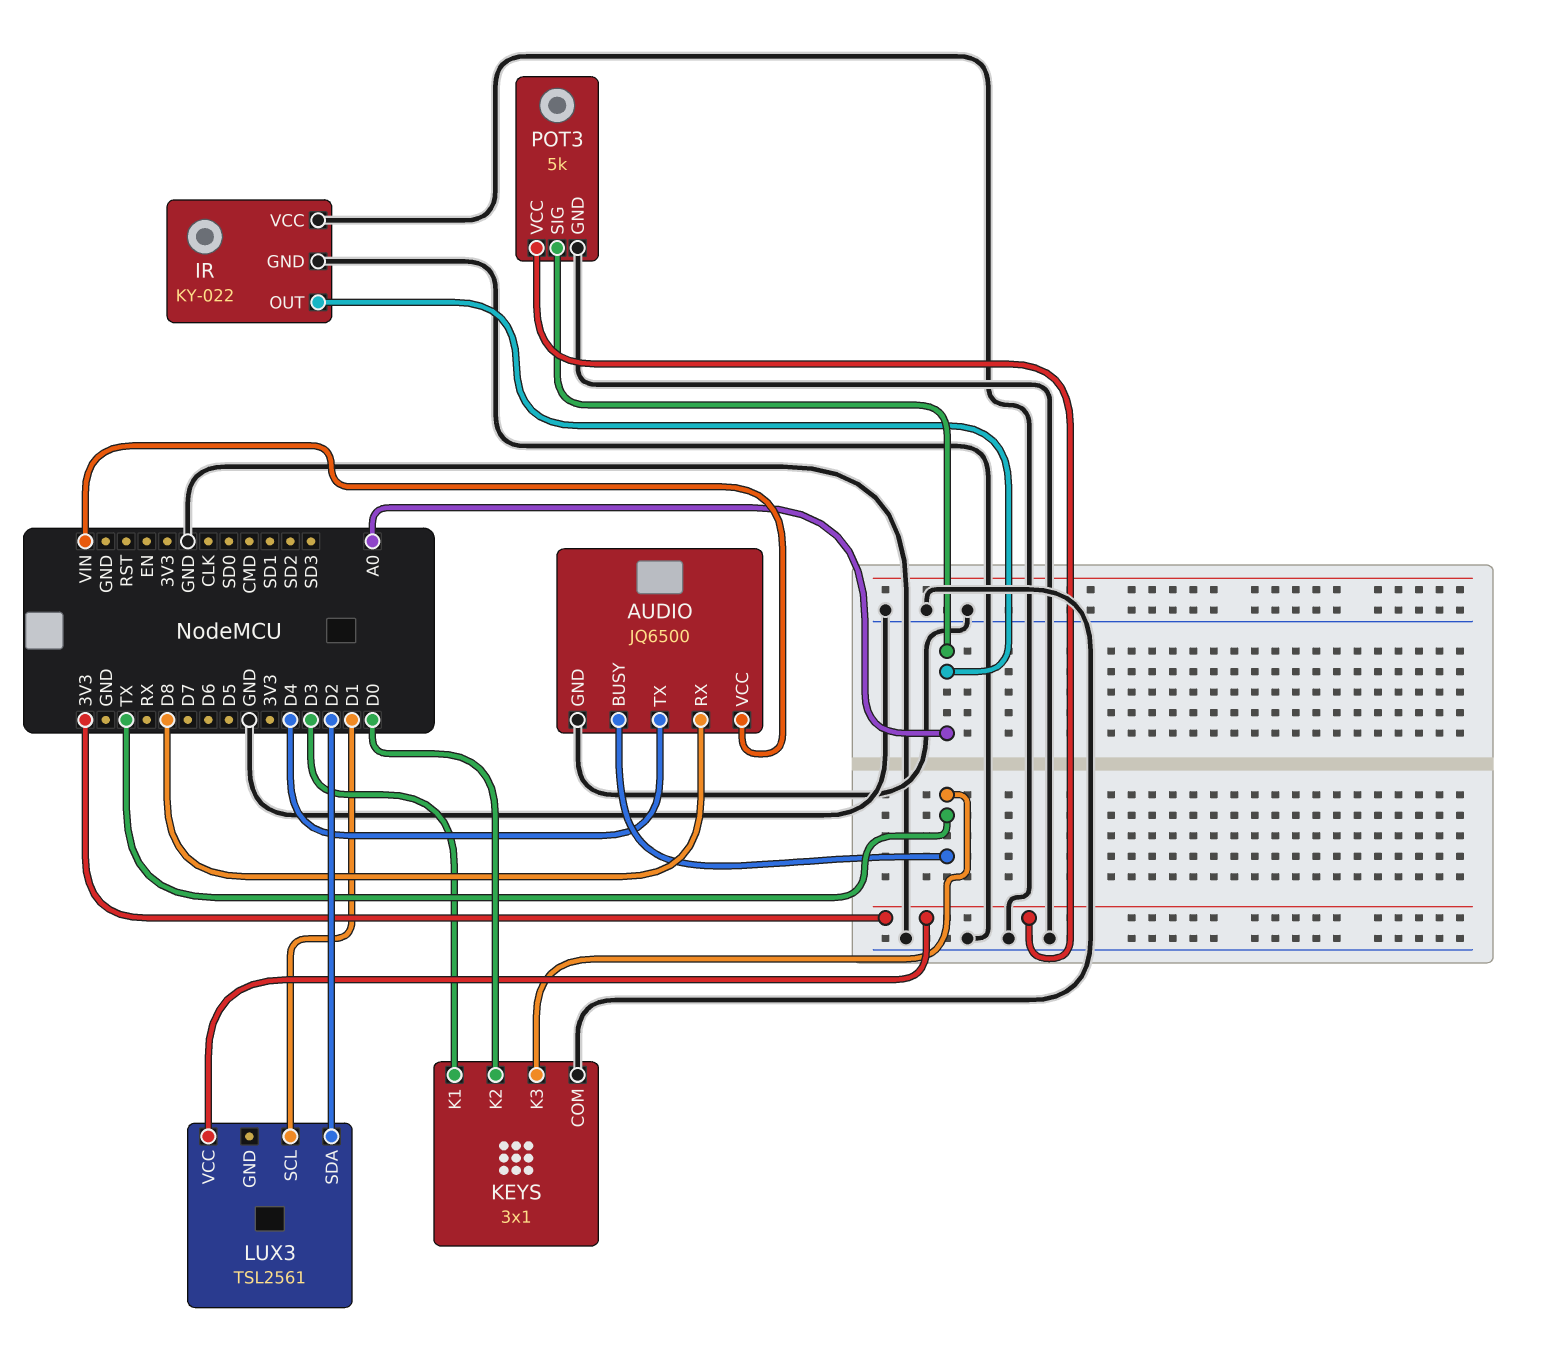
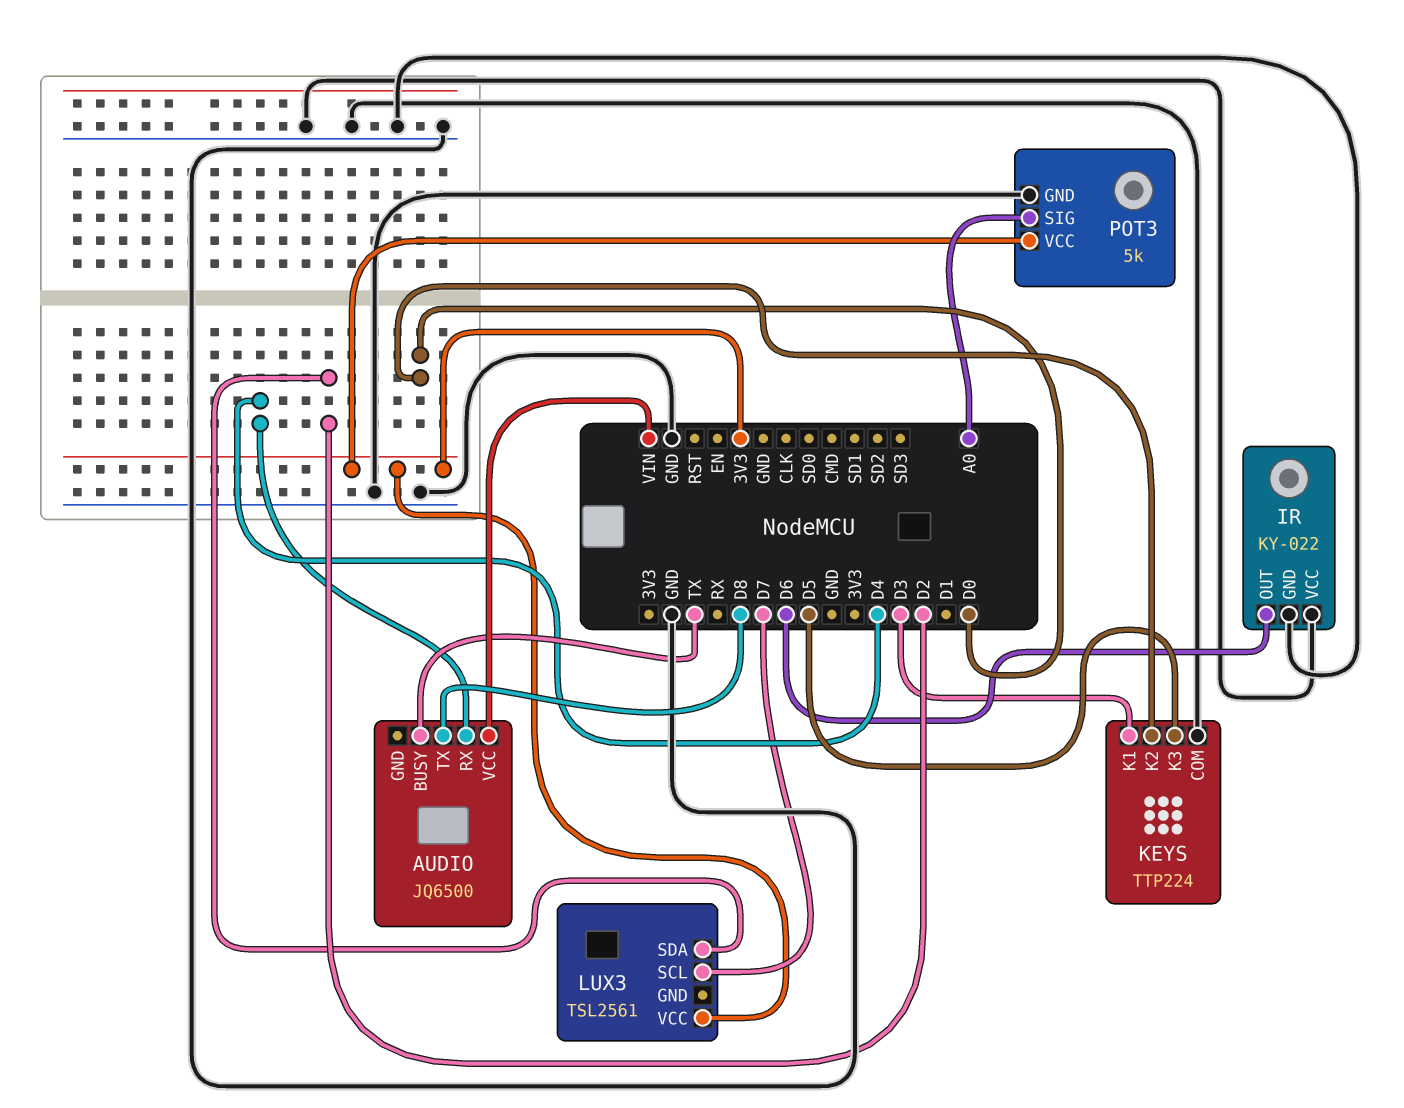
AUDIO pin GND: GND -> none
AUDIO pin RX: D8 -> D4
AUDIO pin TX: D4 -> D8
IR pin OUT: A0 -> D6
KEYS: 3x1 -> TTP224
KEYS pin K3: TX -> D5
LUX3 pin SCL: D1 -> D7

